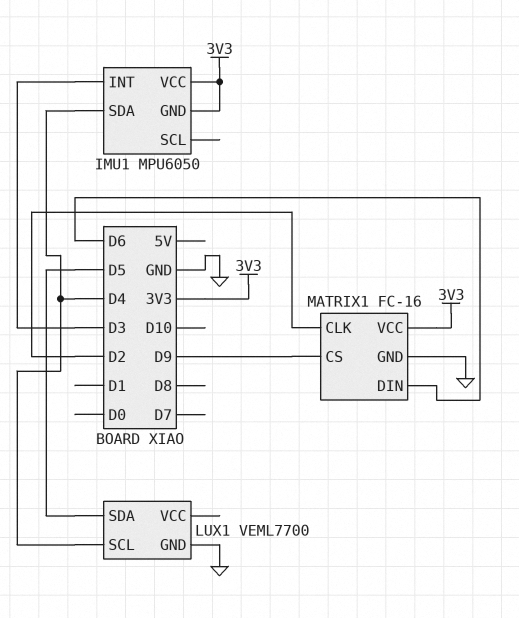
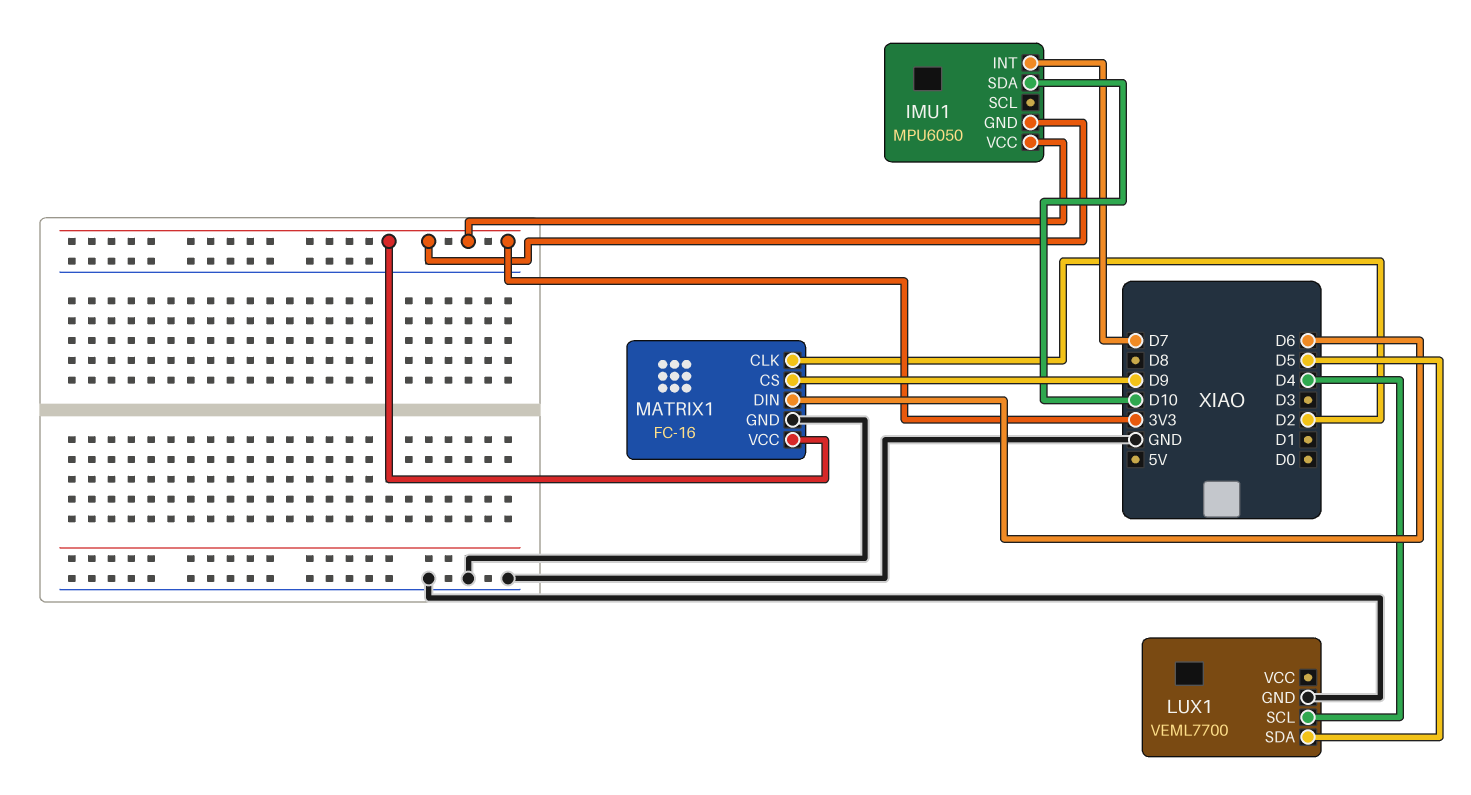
IMU1 pin INT: D3 -> D7
IMU1 pin SDA: D4 -> D10

